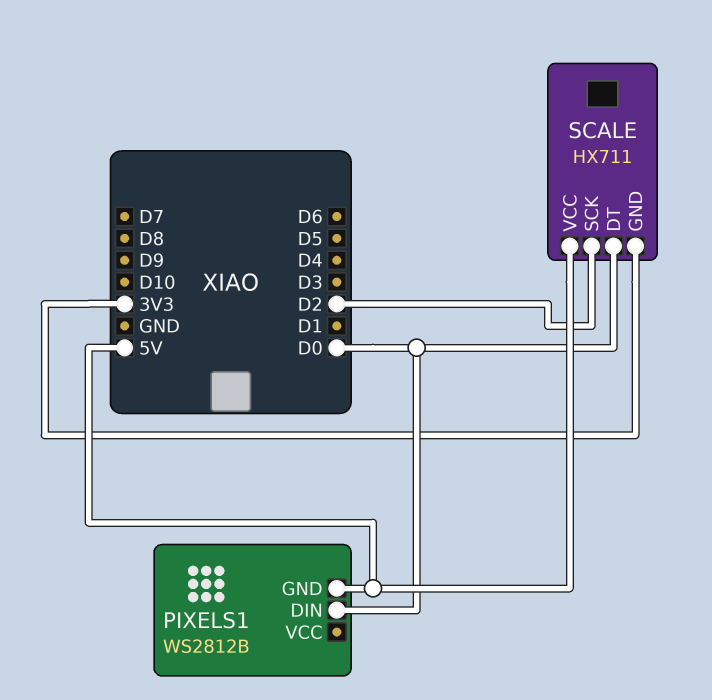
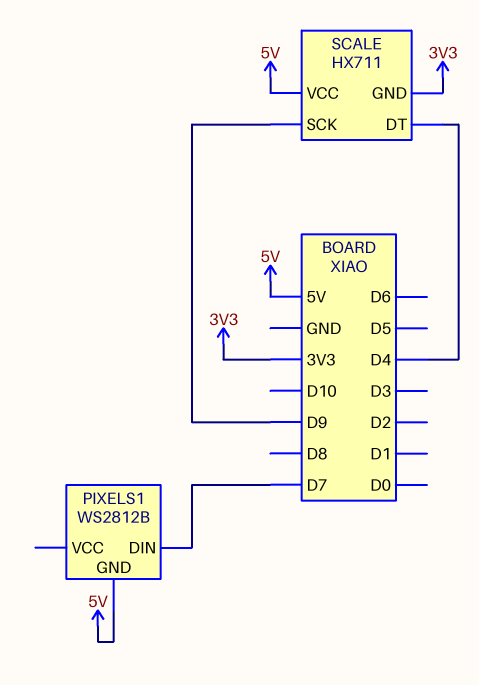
PIXELS1 pin DIN: D0 -> D7
SCALE pin DT: D0 -> D4
SCALE pin SCK: D2 -> D9

